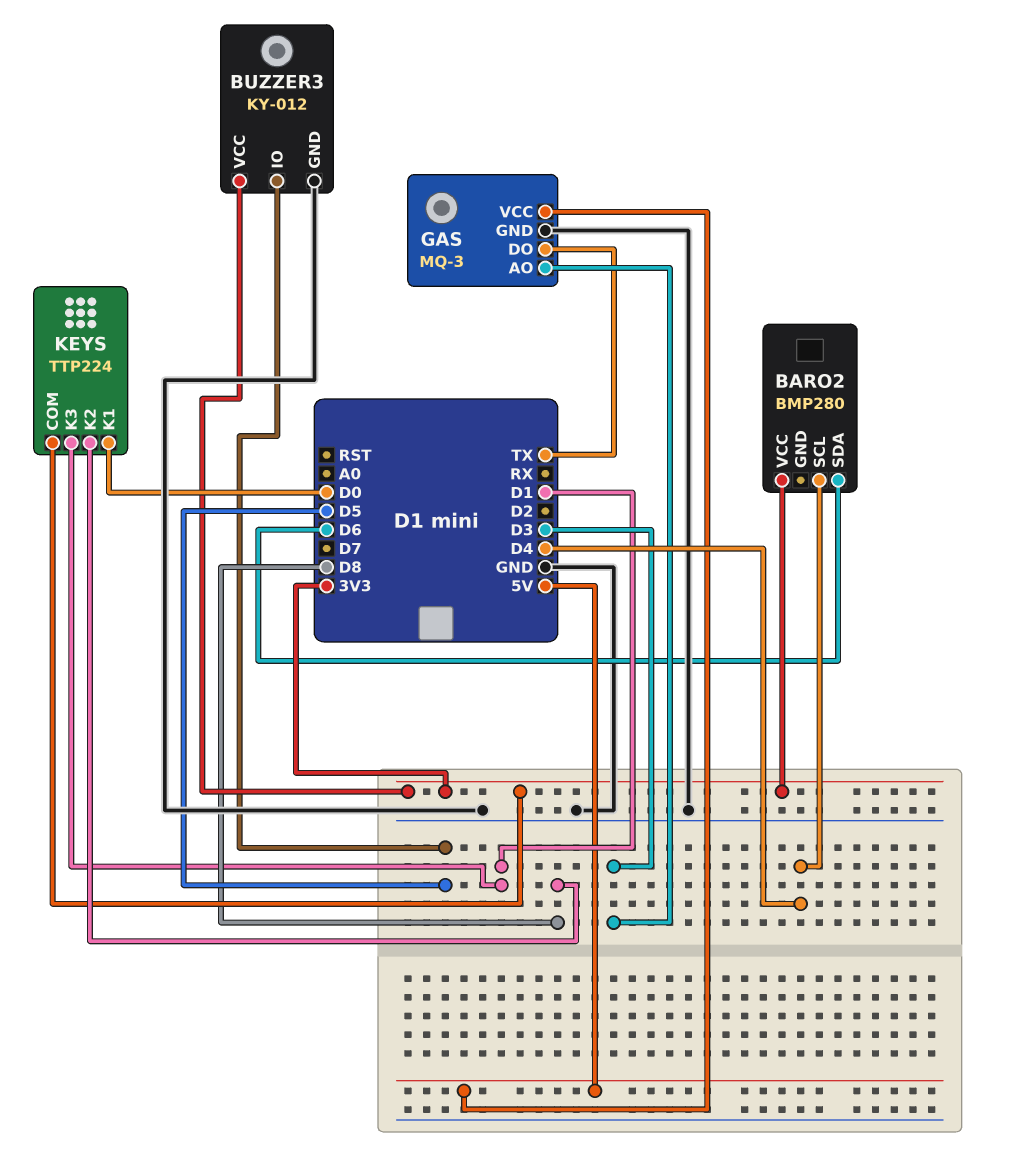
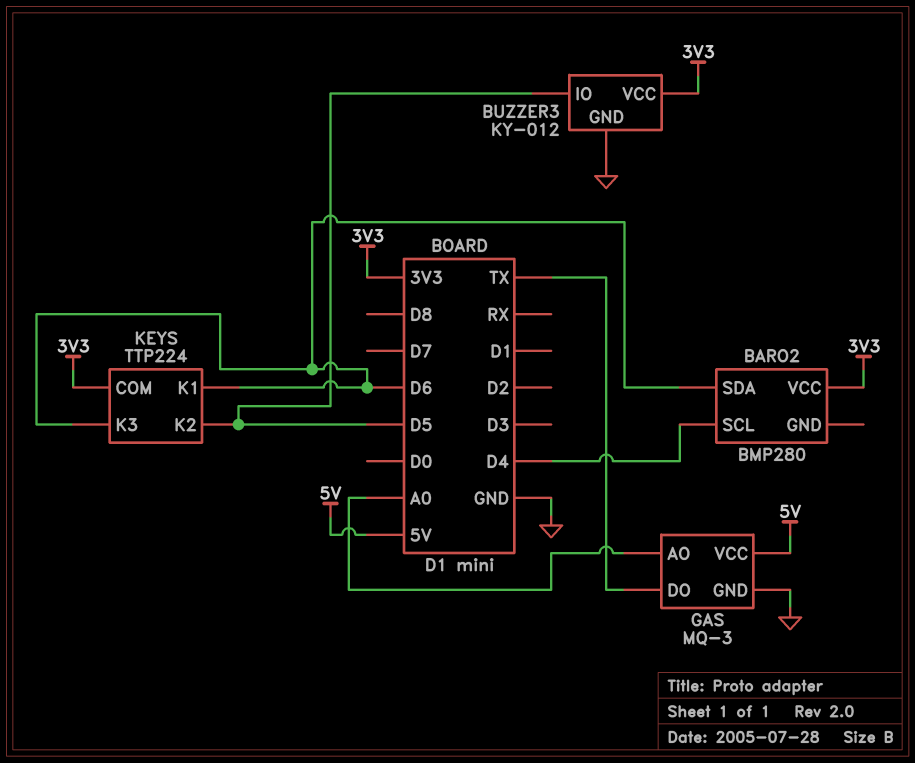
GAS pin AO: D3 -> A0
KEYS pin K1: D0 -> D6
KEYS pin K2: D8 -> D5
KEYS pin K3: D1 -> D6

